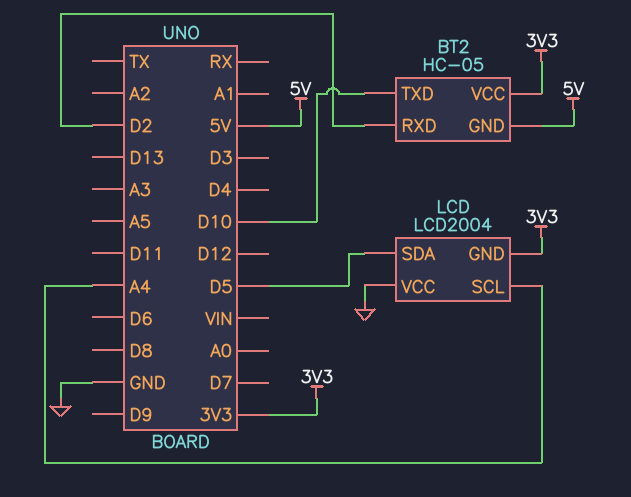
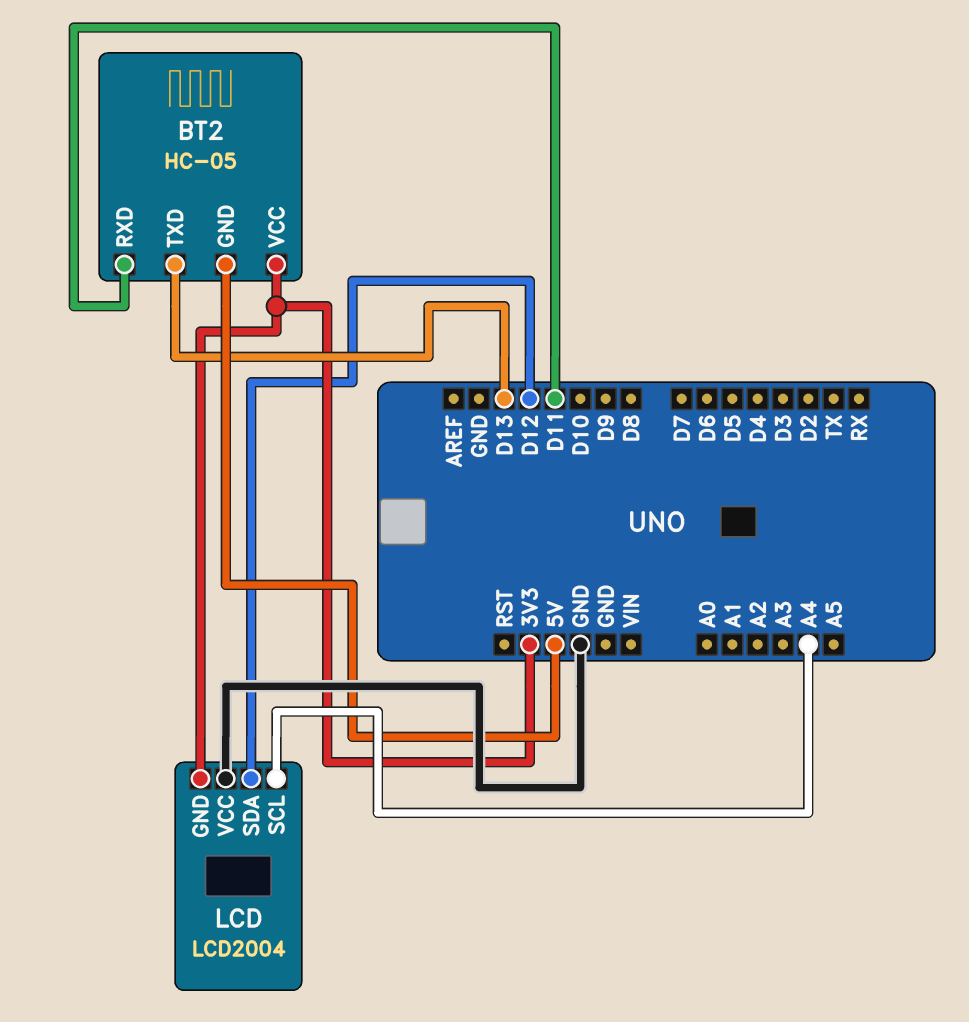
BT2 pin RXD: D2 -> D11
BT2 pin TXD: D10 -> D13
LCD pin SDA: D5 -> D12

